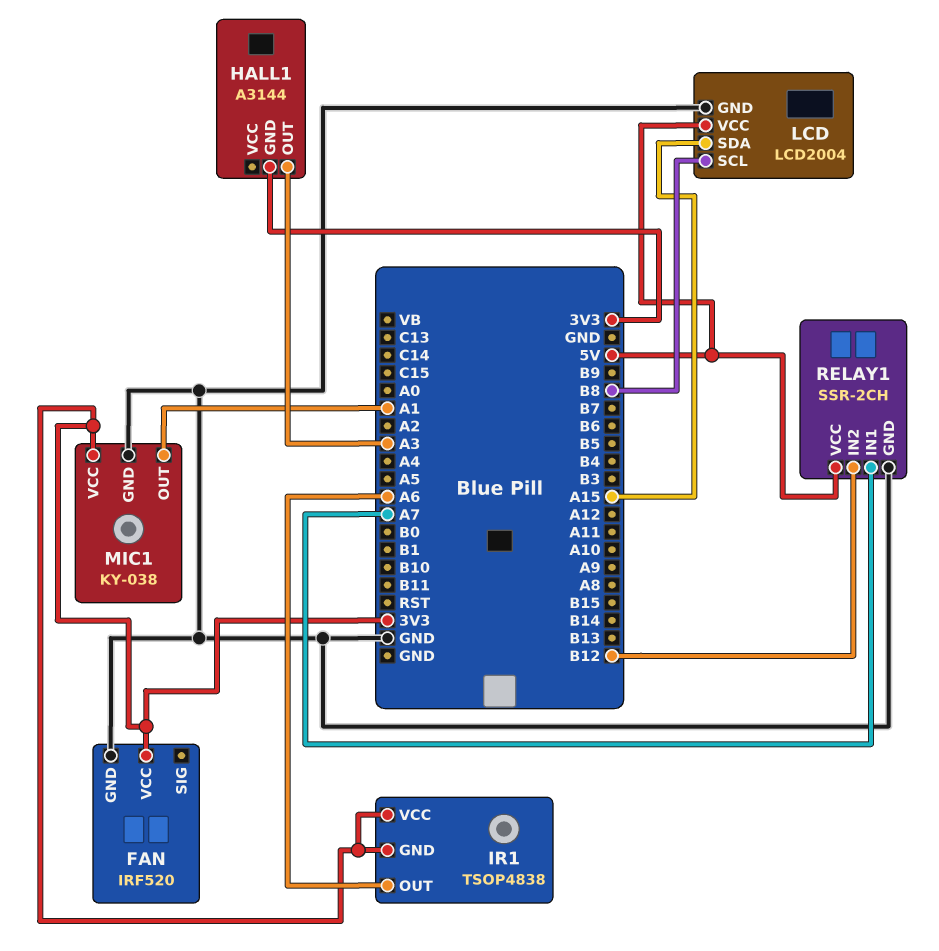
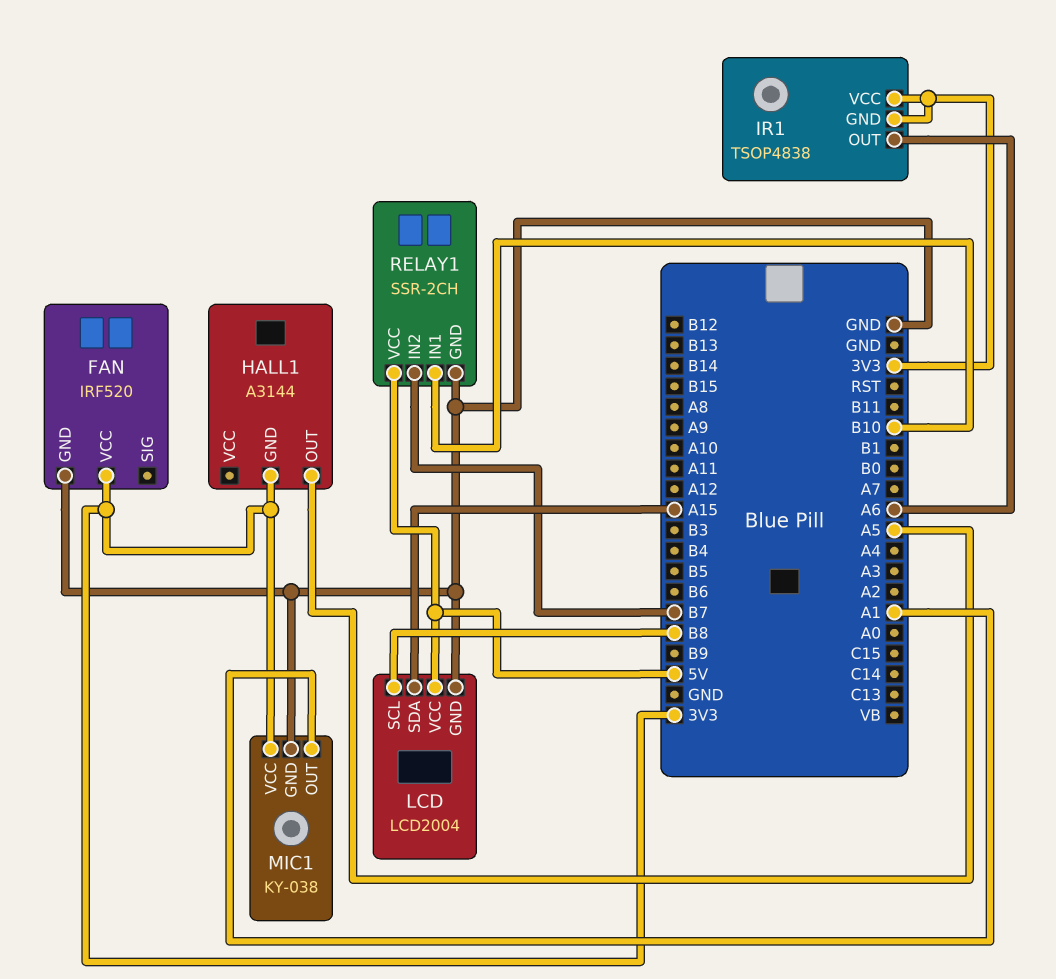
HALL1 pin OUT: A3 -> A5
RELAY1 pin IN1: A7 -> B10
RELAY1 pin IN2: B12 -> B7

